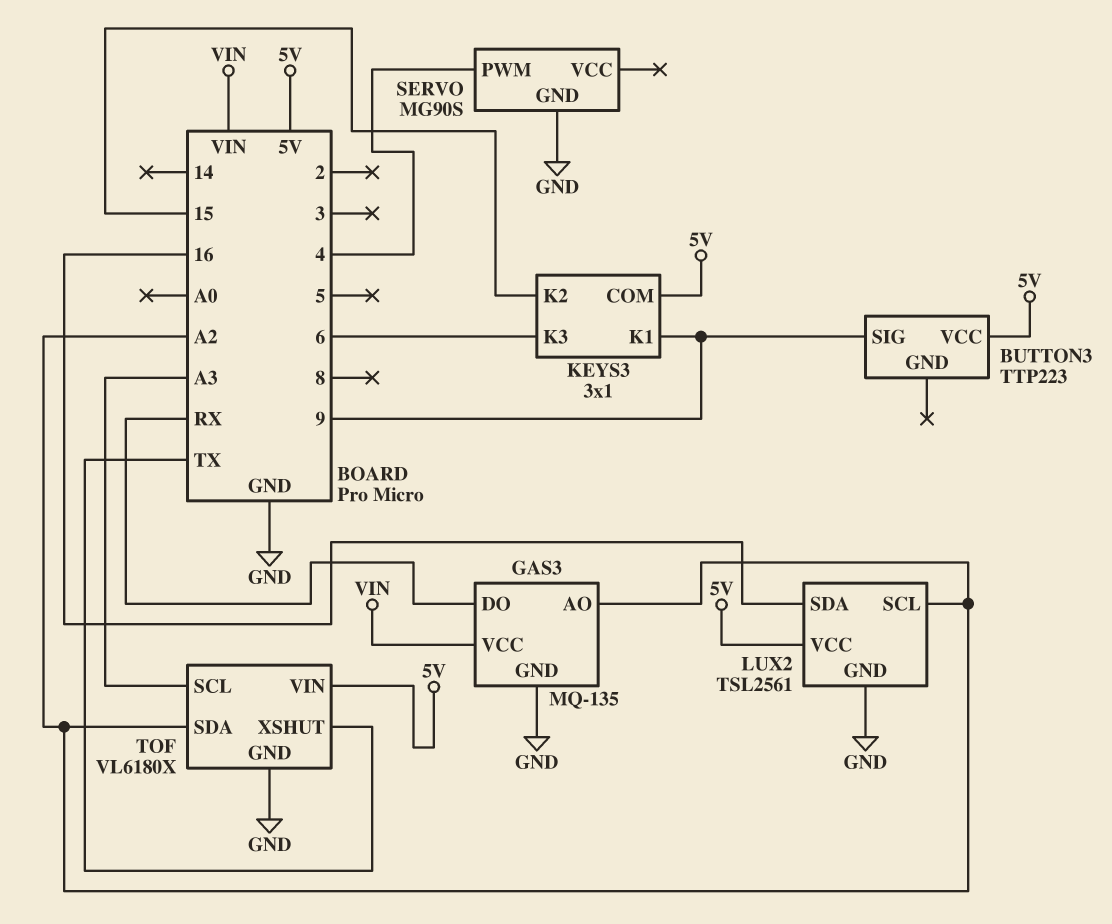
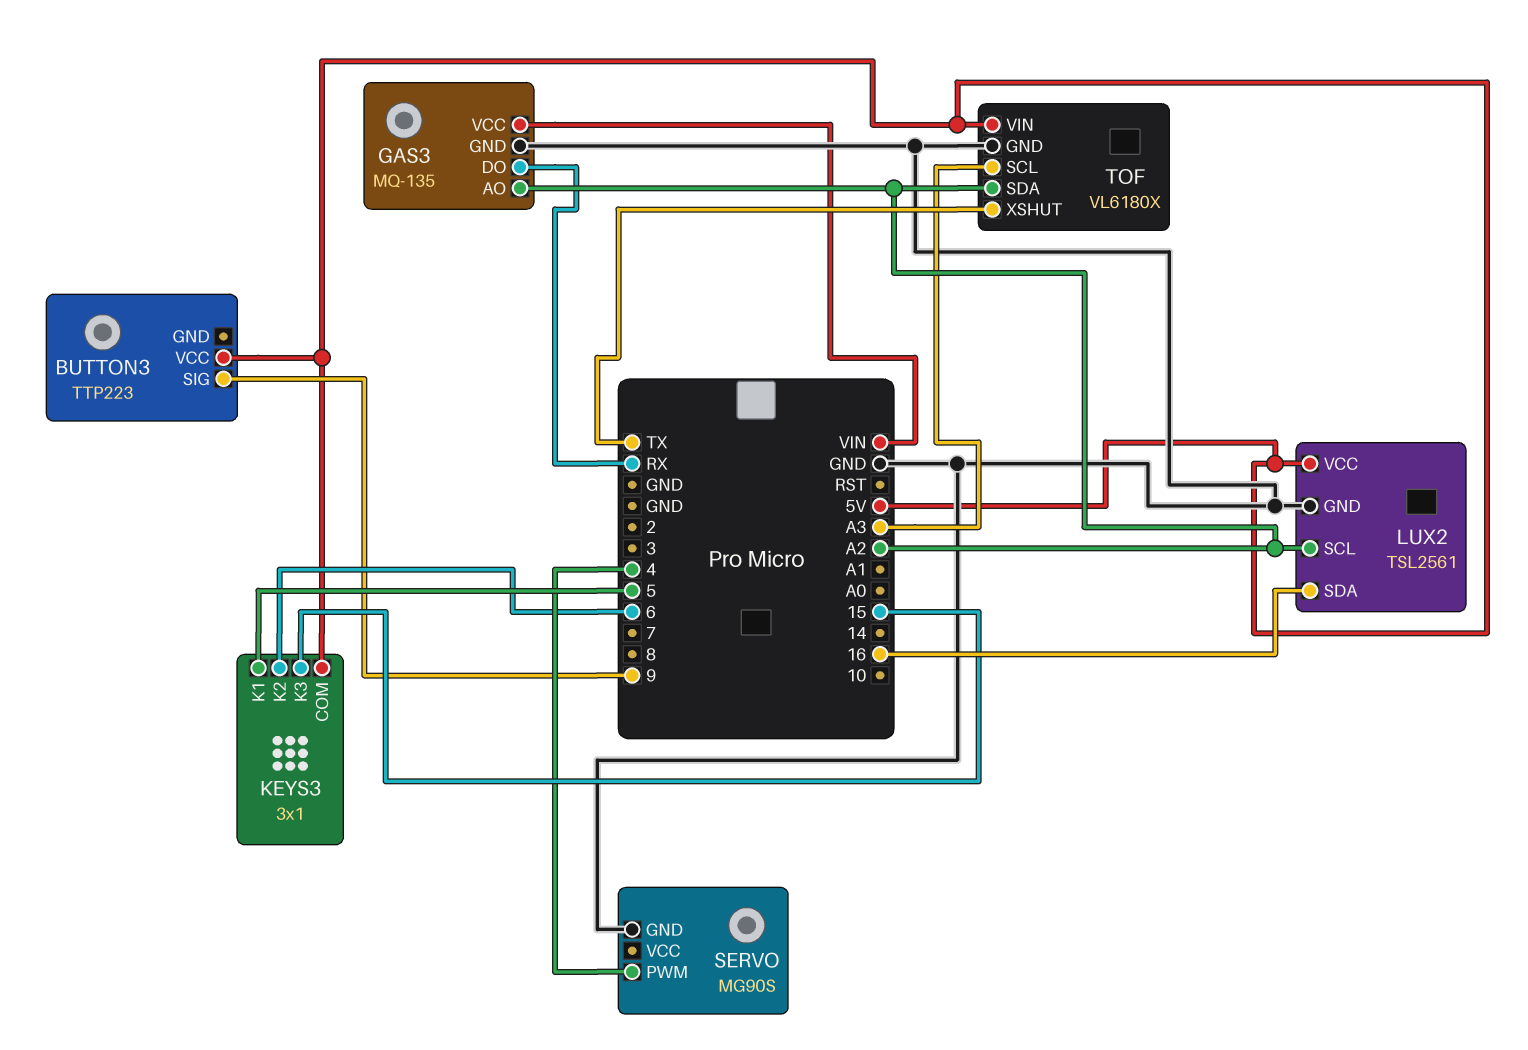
KEYS3 pin K1: 9 -> 5
KEYS3 pin K2: 15 -> 6
KEYS3 pin K3: 6 -> 15

